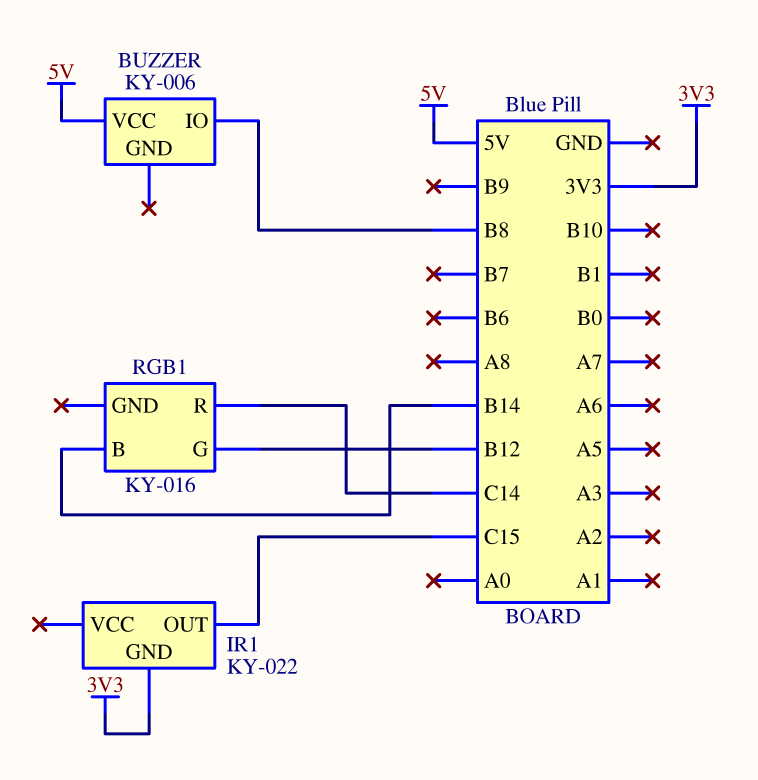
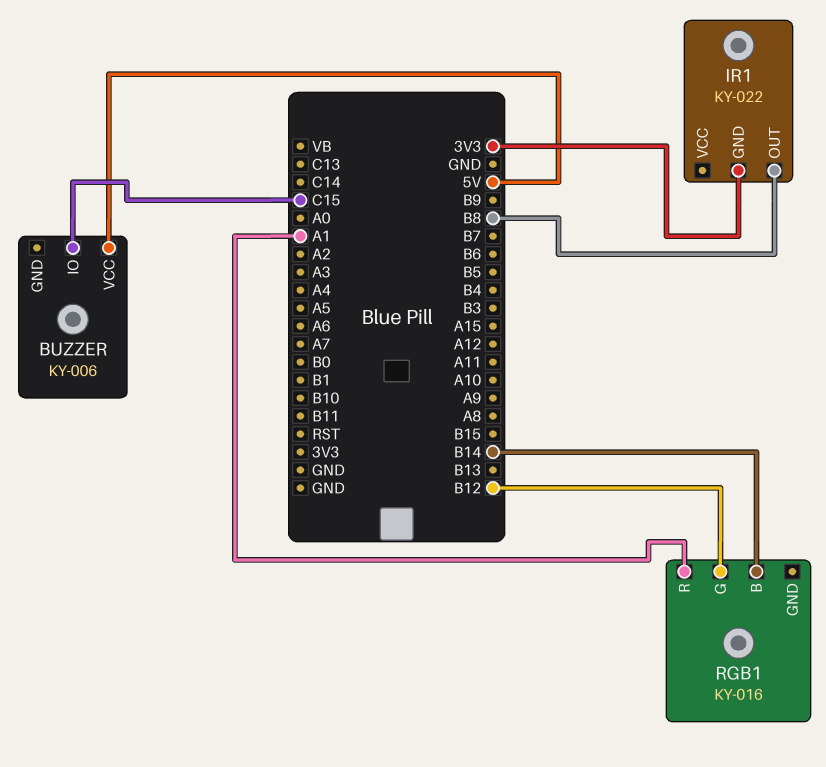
BUZZER pin IO: B8 -> C15
IR1 pin OUT: C15 -> B8
RGB1 pin R: C14 -> A1

